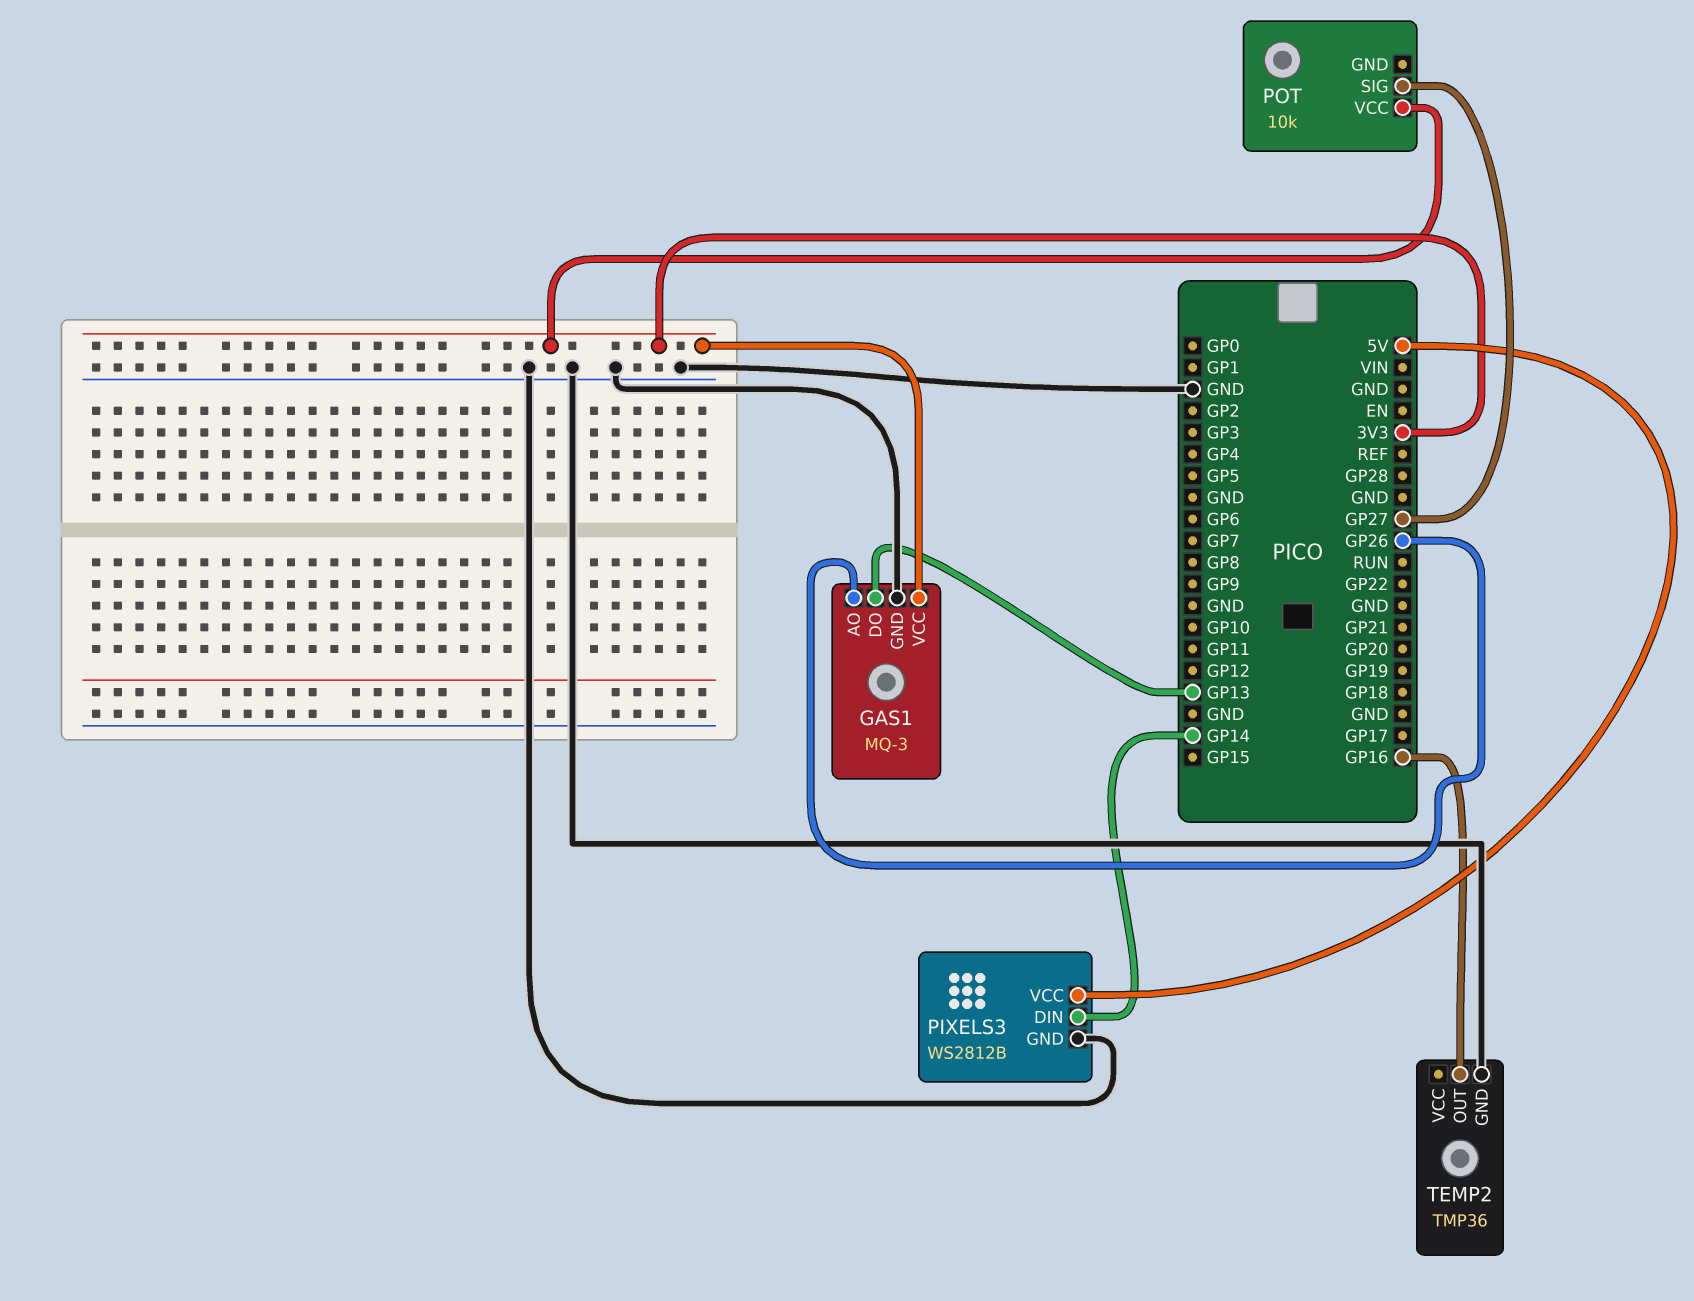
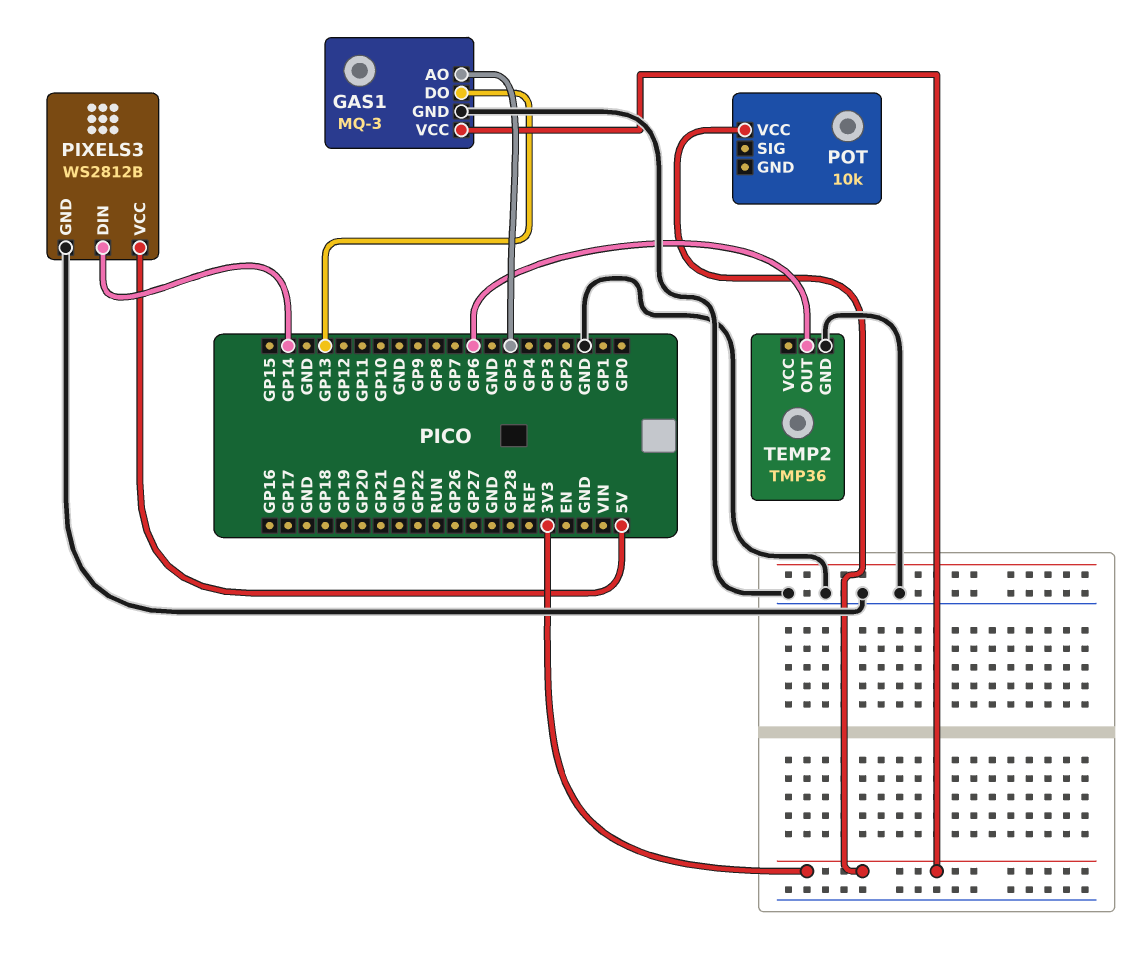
GAS1 pin AO: GP26 -> GP5
POT pin SIG: GP27 -> none
TEMP2 pin OUT: GP16 -> GP6

